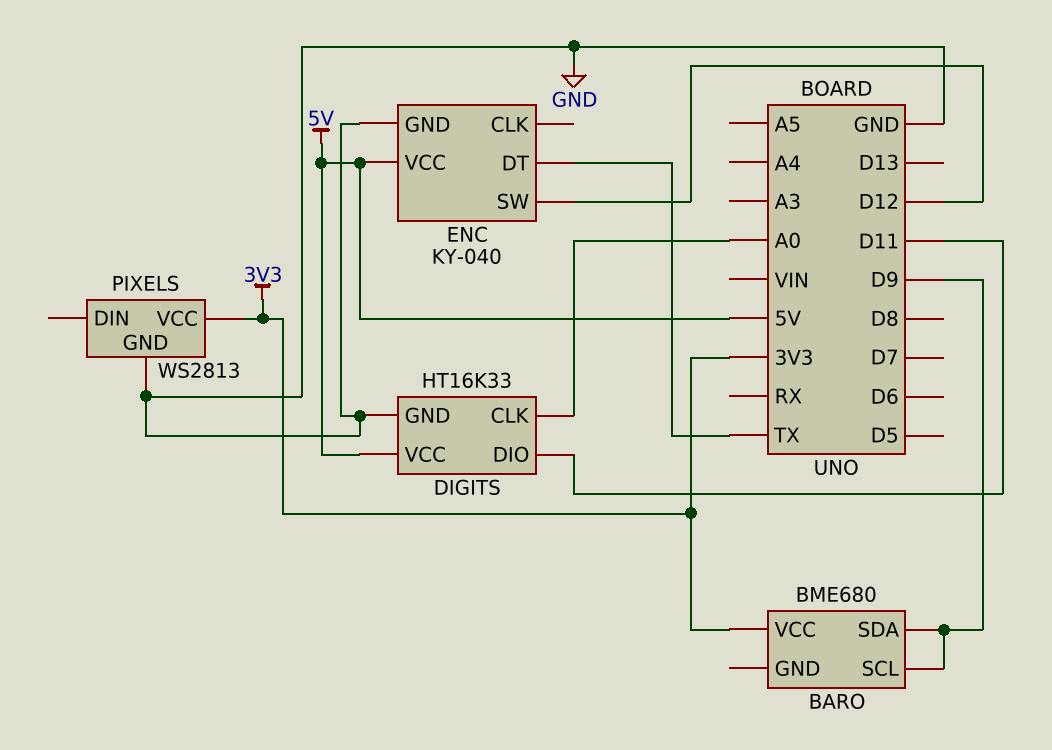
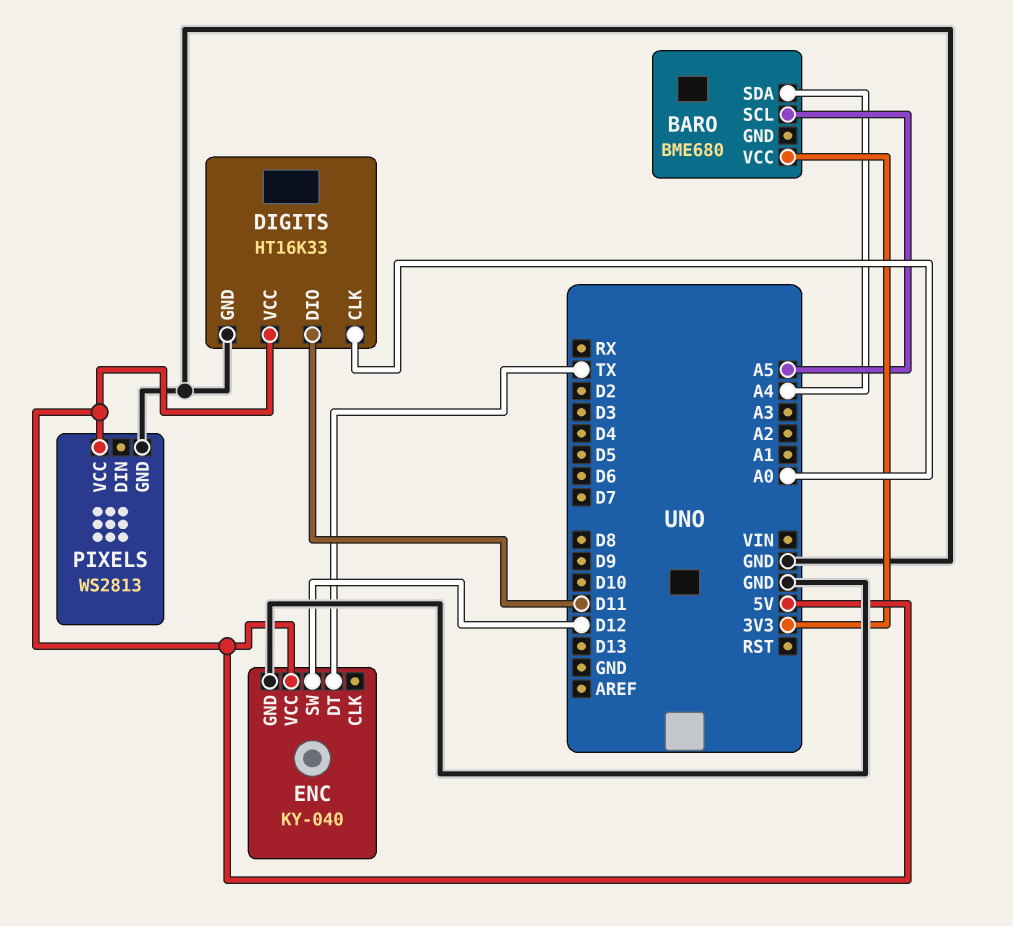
BARO pin SCL: D9 -> A5
BARO pin SDA: D9 -> A4
PIXELS pin VCC: 3V3 -> 5V

